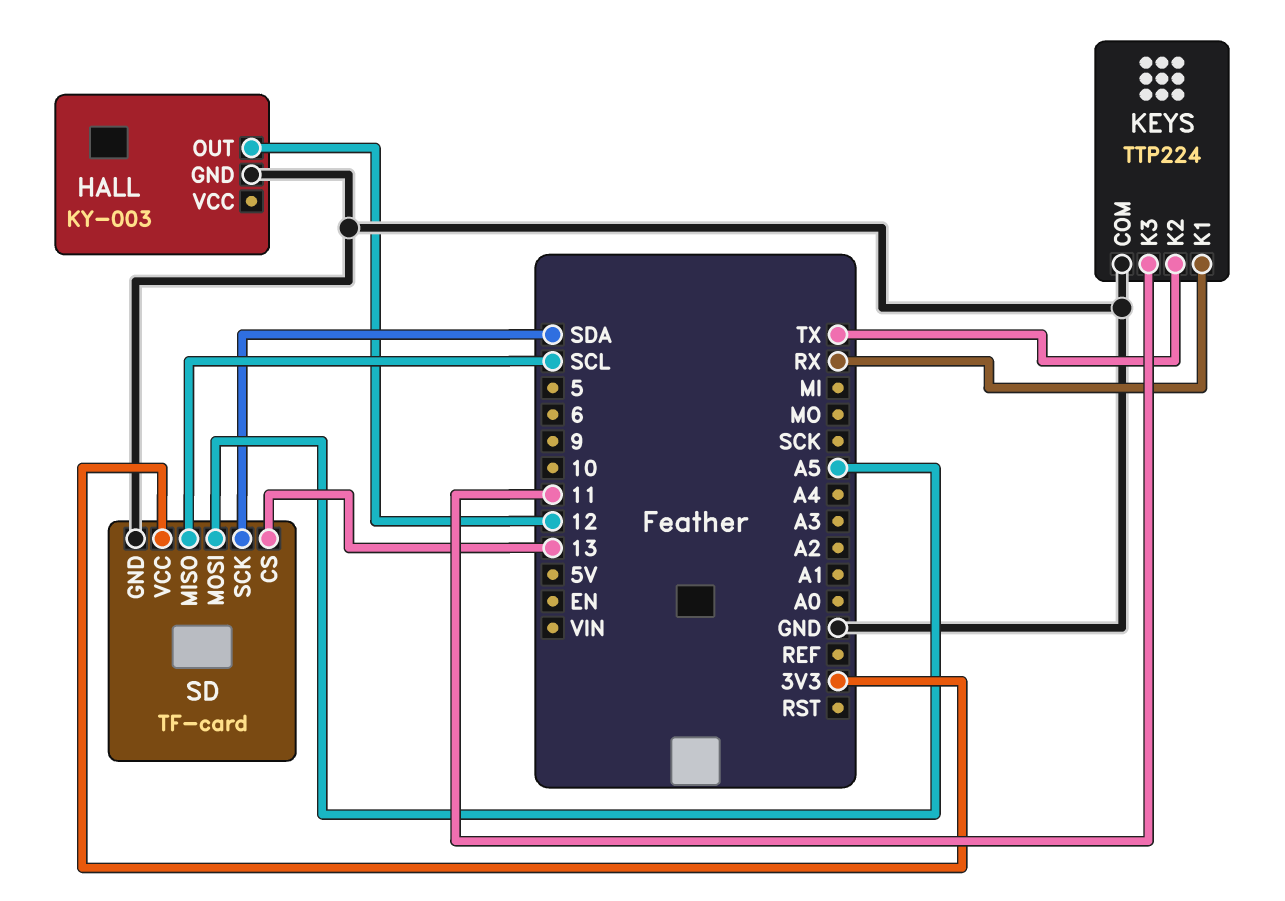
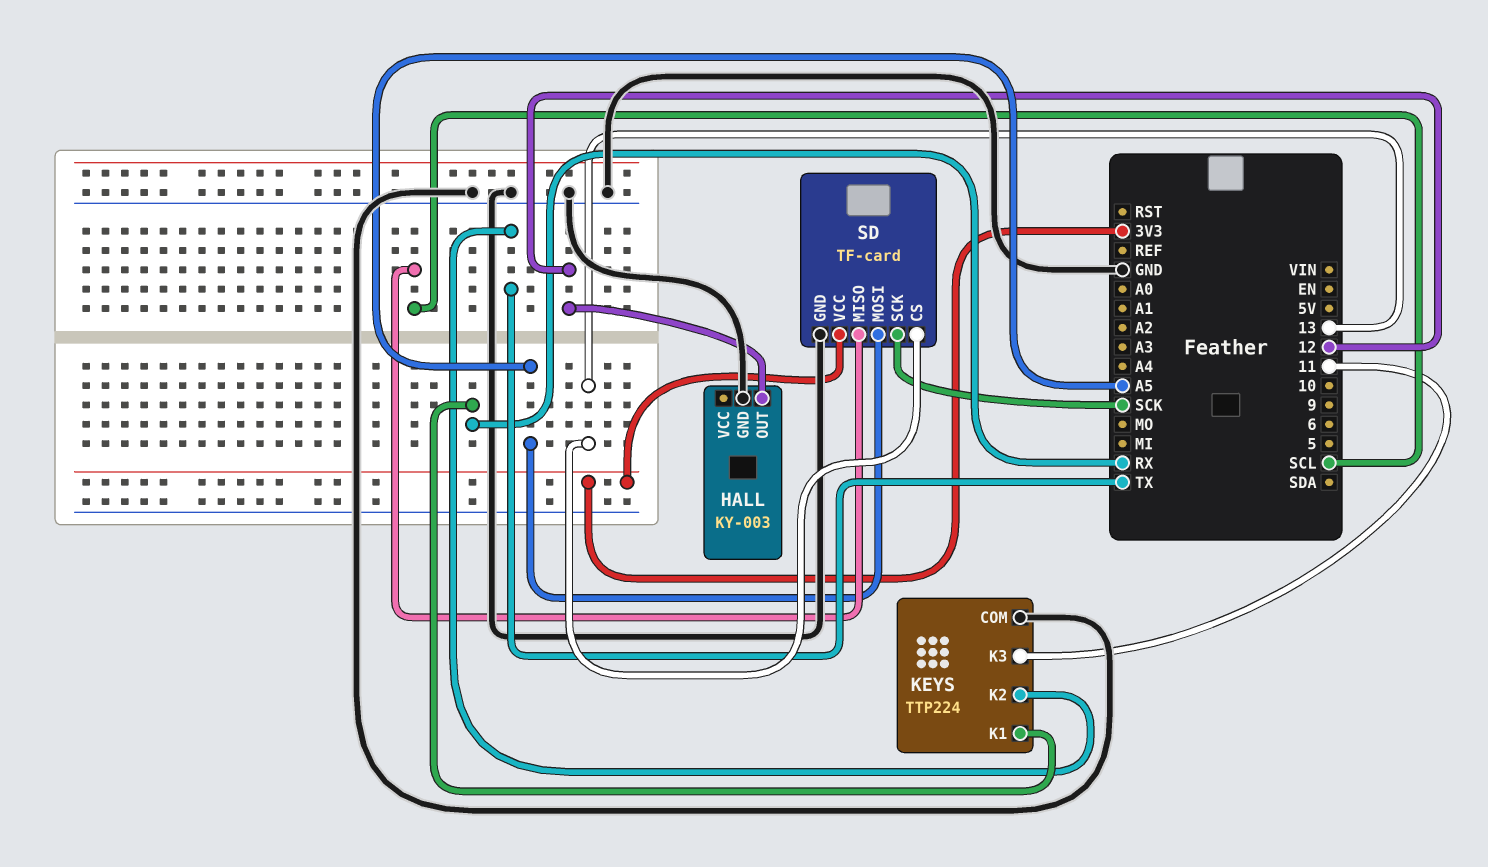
SD pin SCK: SDA -> SCK

